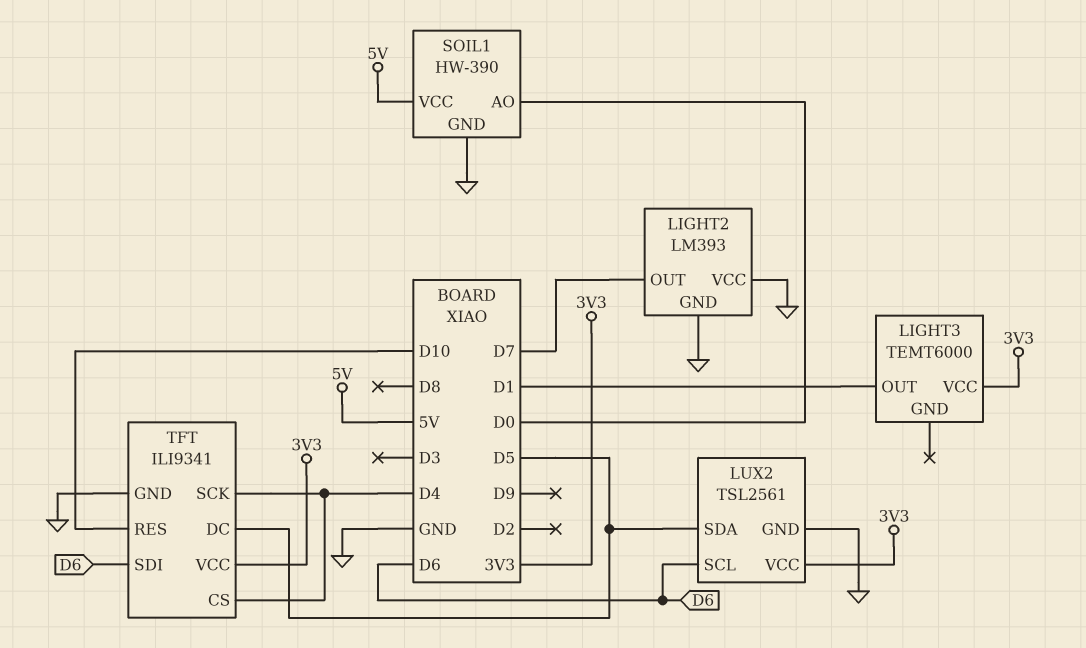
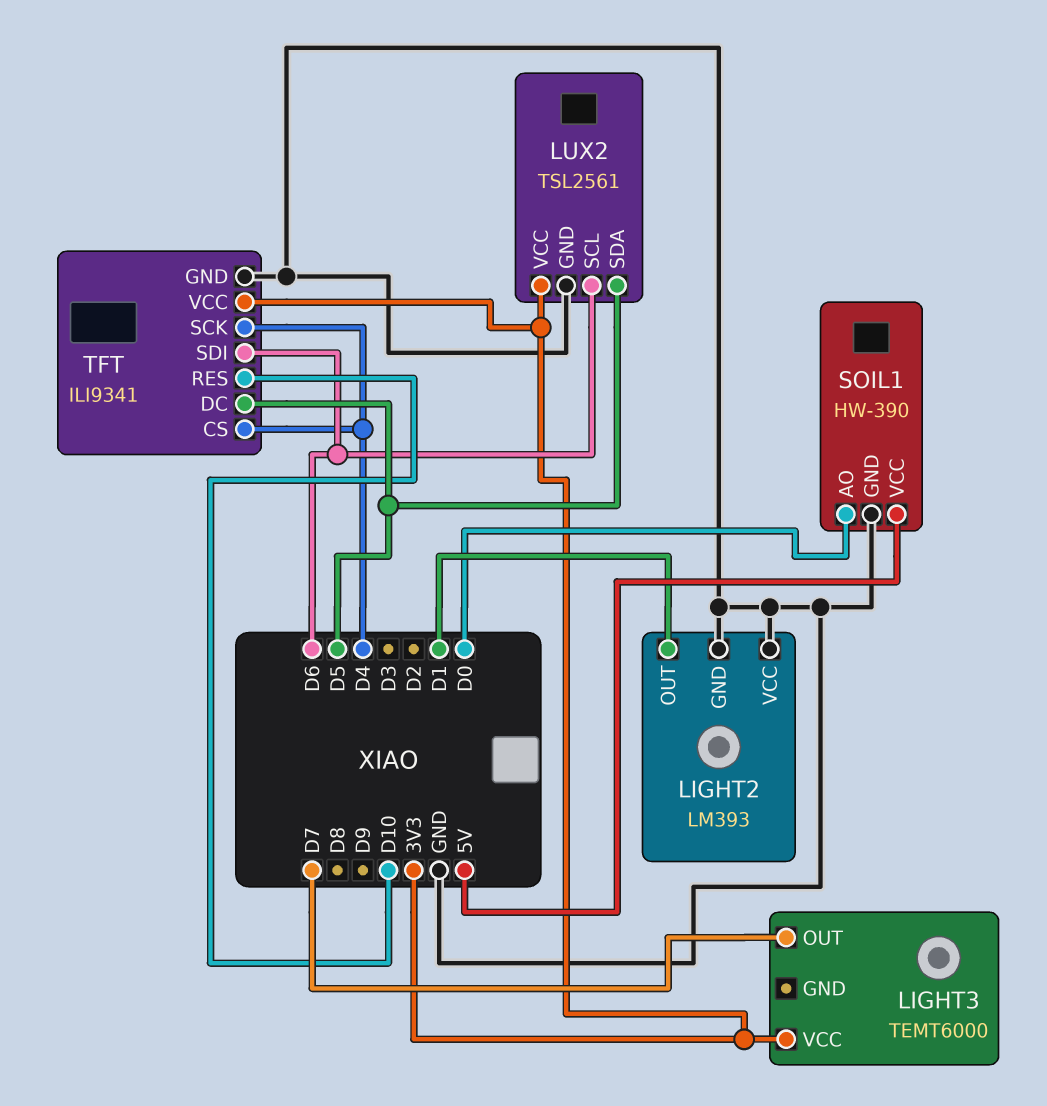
LIGHT2 pin OUT: D7 -> D1
LIGHT3 pin OUT: D1 -> D7

